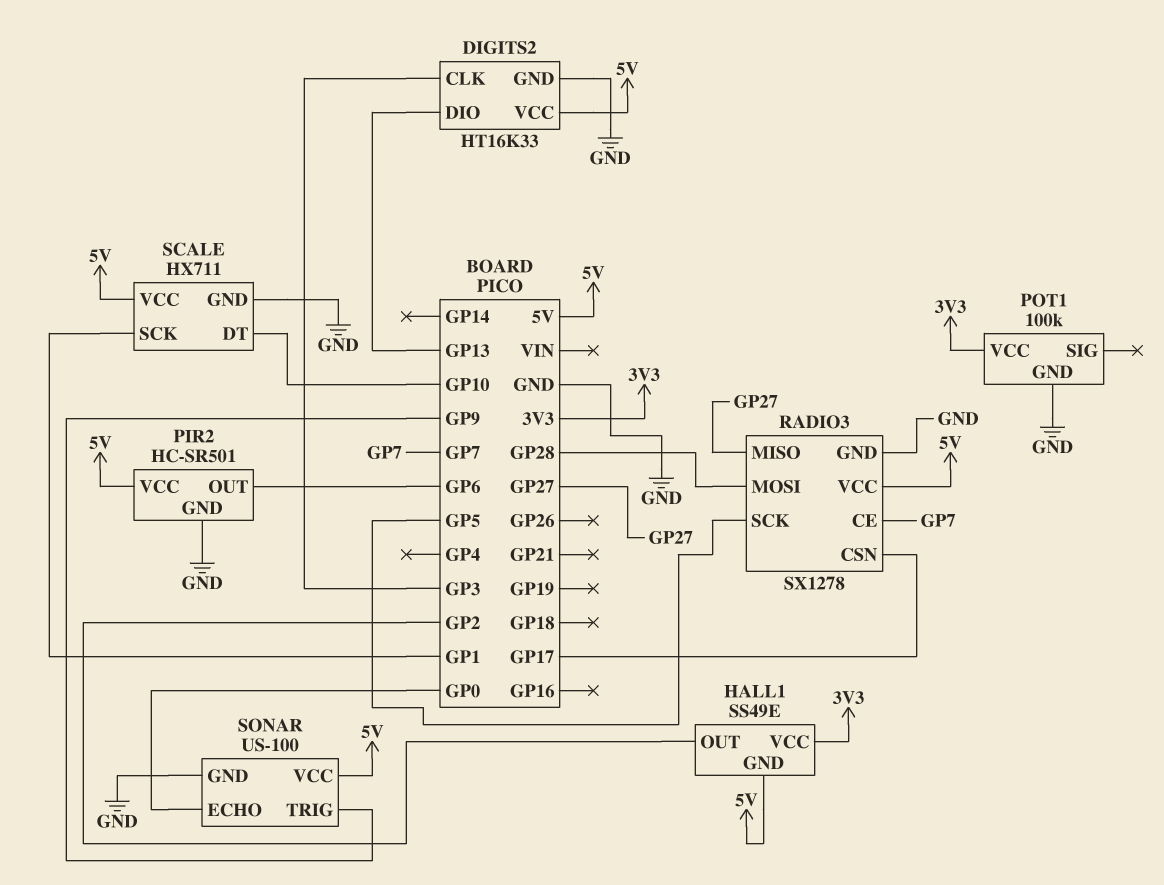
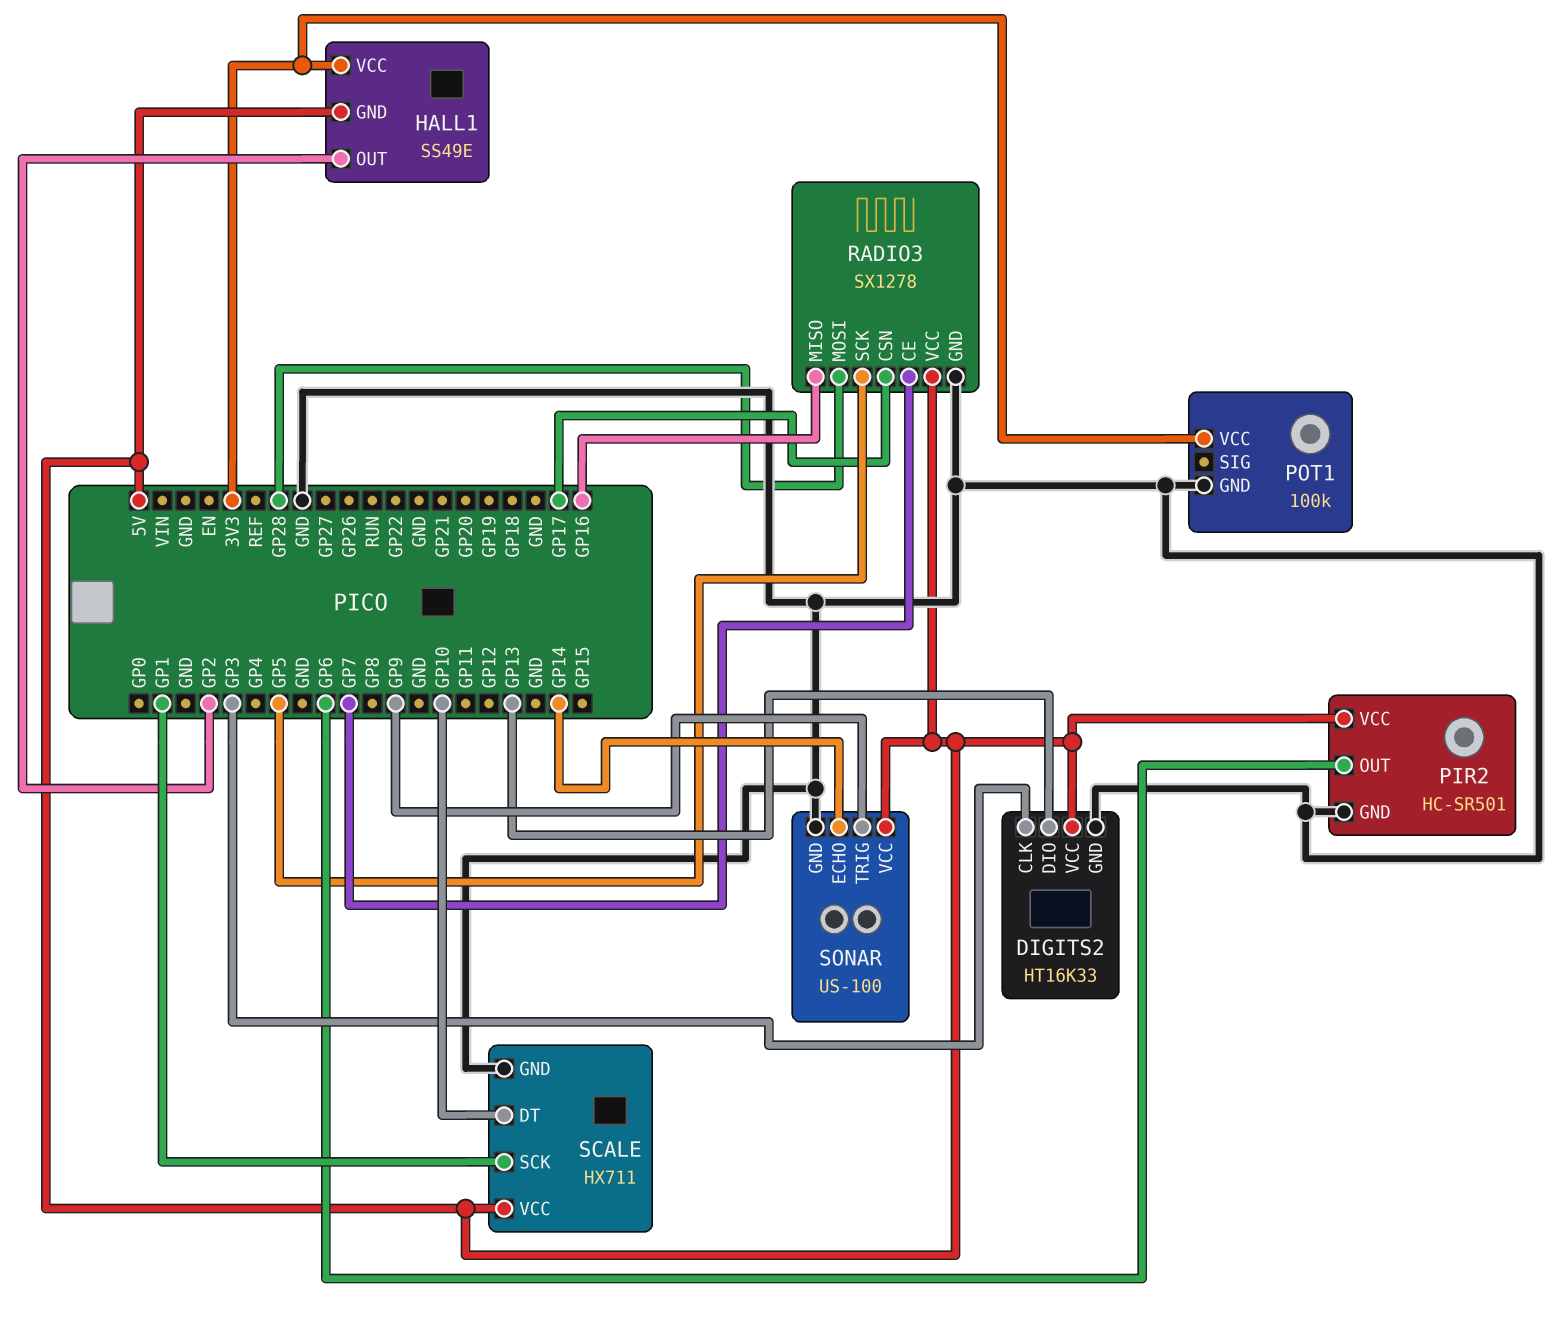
RADIO3 pin MISO: GP27 -> GP16
SONAR pin ECHO: GP0 -> GP14

